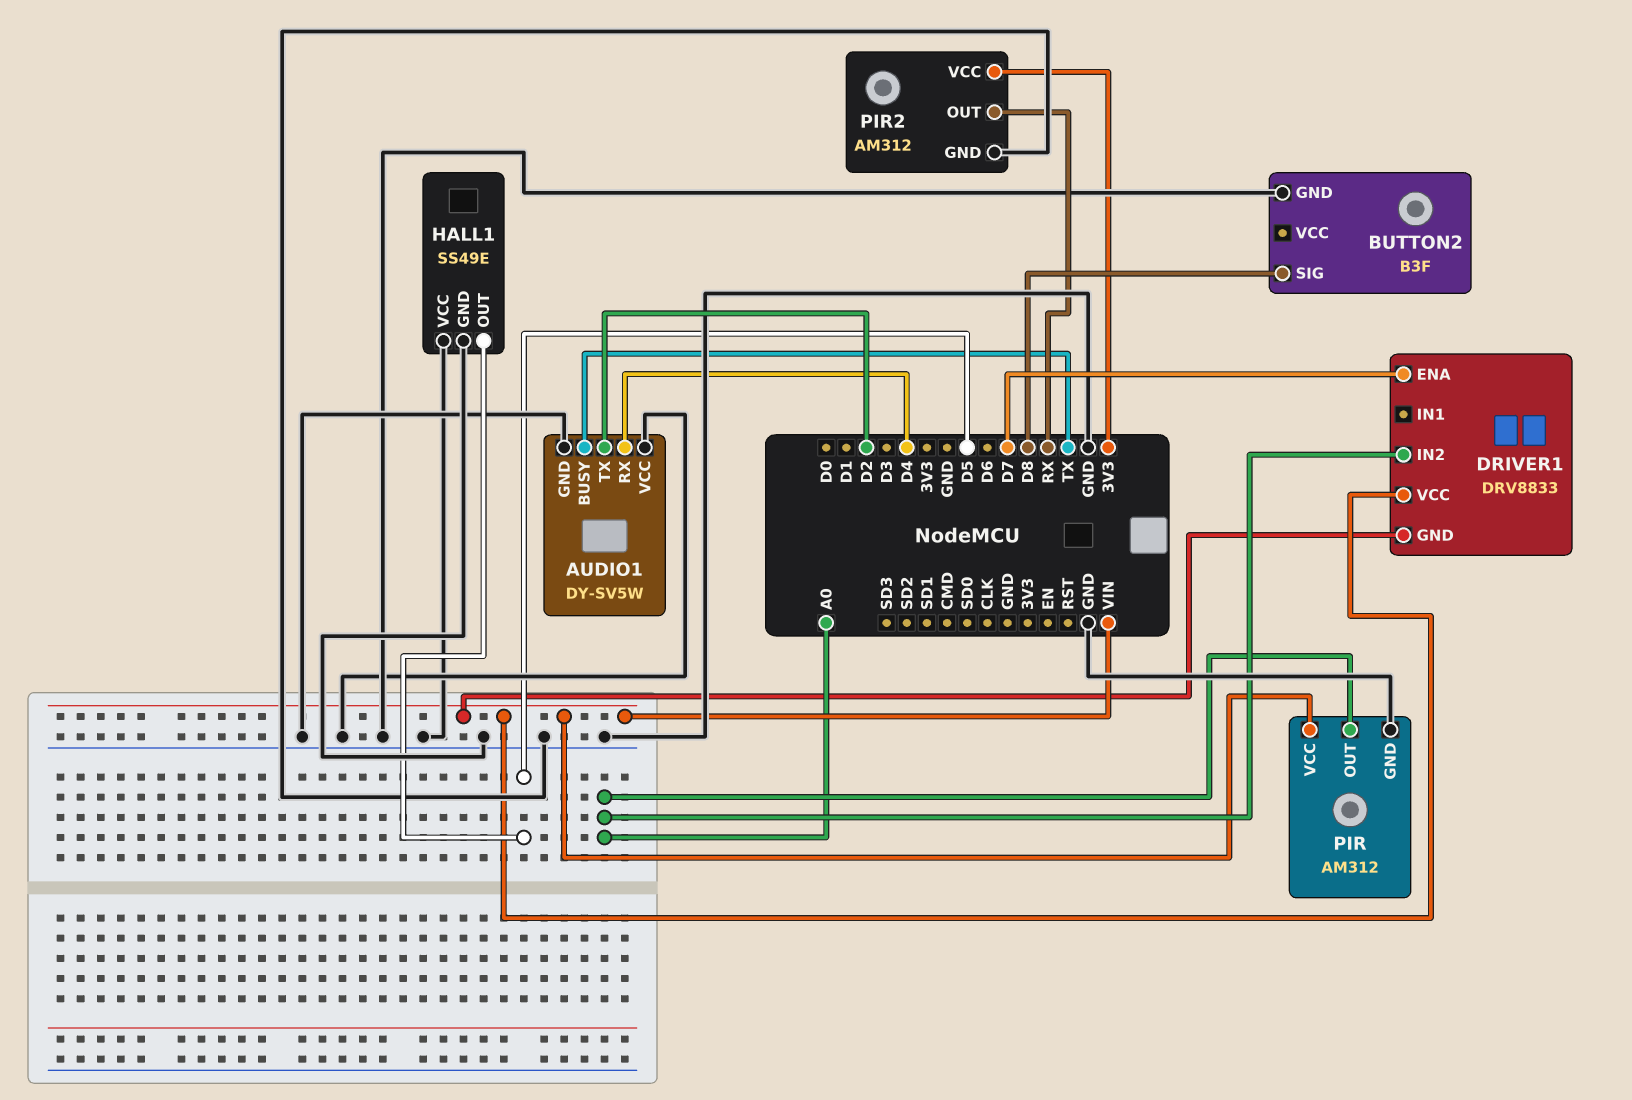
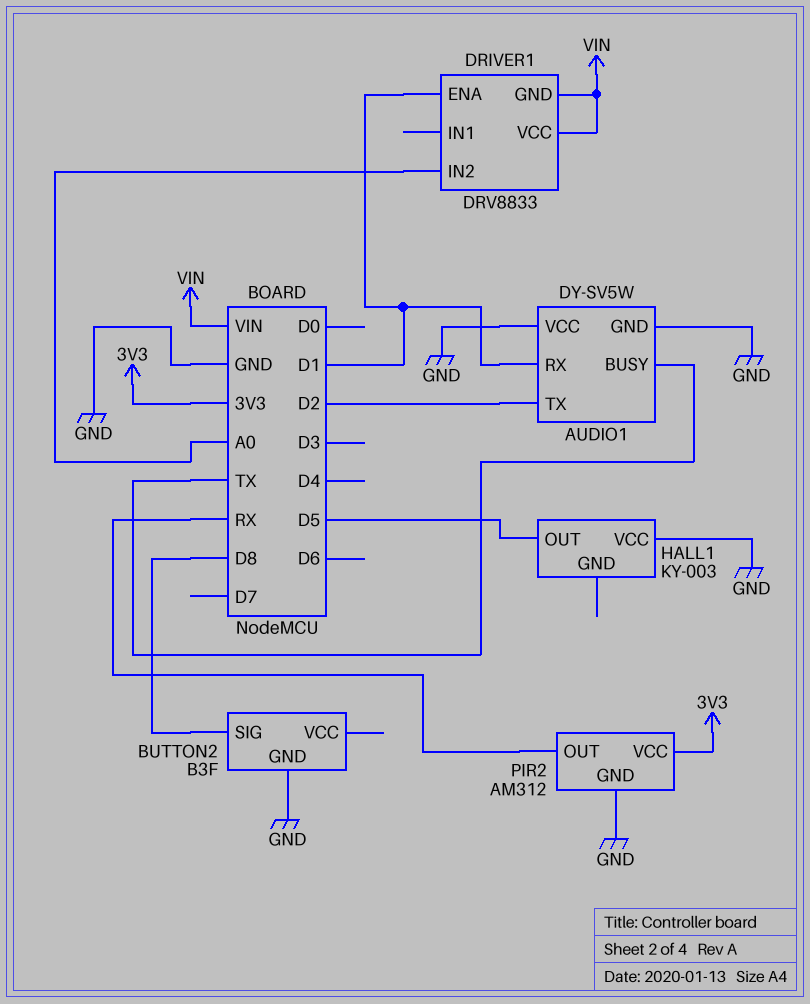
AUDIO1 pin RX: D4 -> D1
DRIVER1 pin ENA: D7 -> D1
HALL1: SS49E -> KY-003
HALL1 pin GND: GND -> none
PIR: AM312 -> none
PIR pin GND: GND -> none
PIR pin OUT: A0 -> none
PIR pin VCC: VIN -> none

